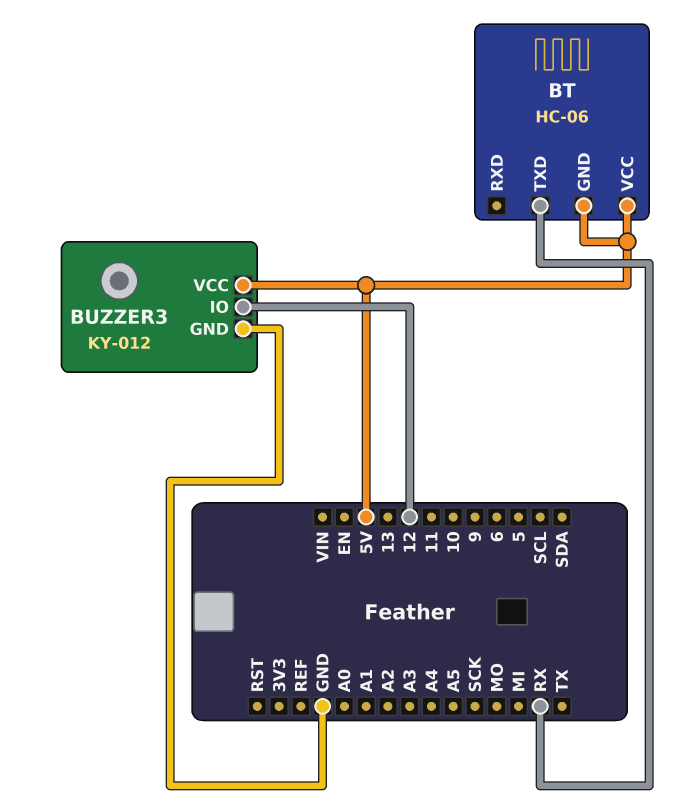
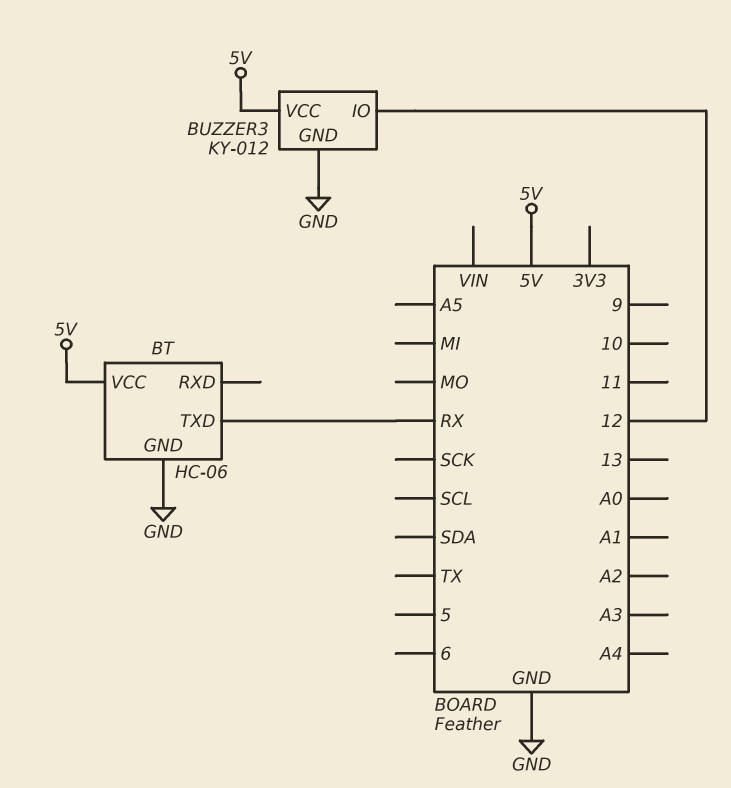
BT pin GND: 5V -> GND

